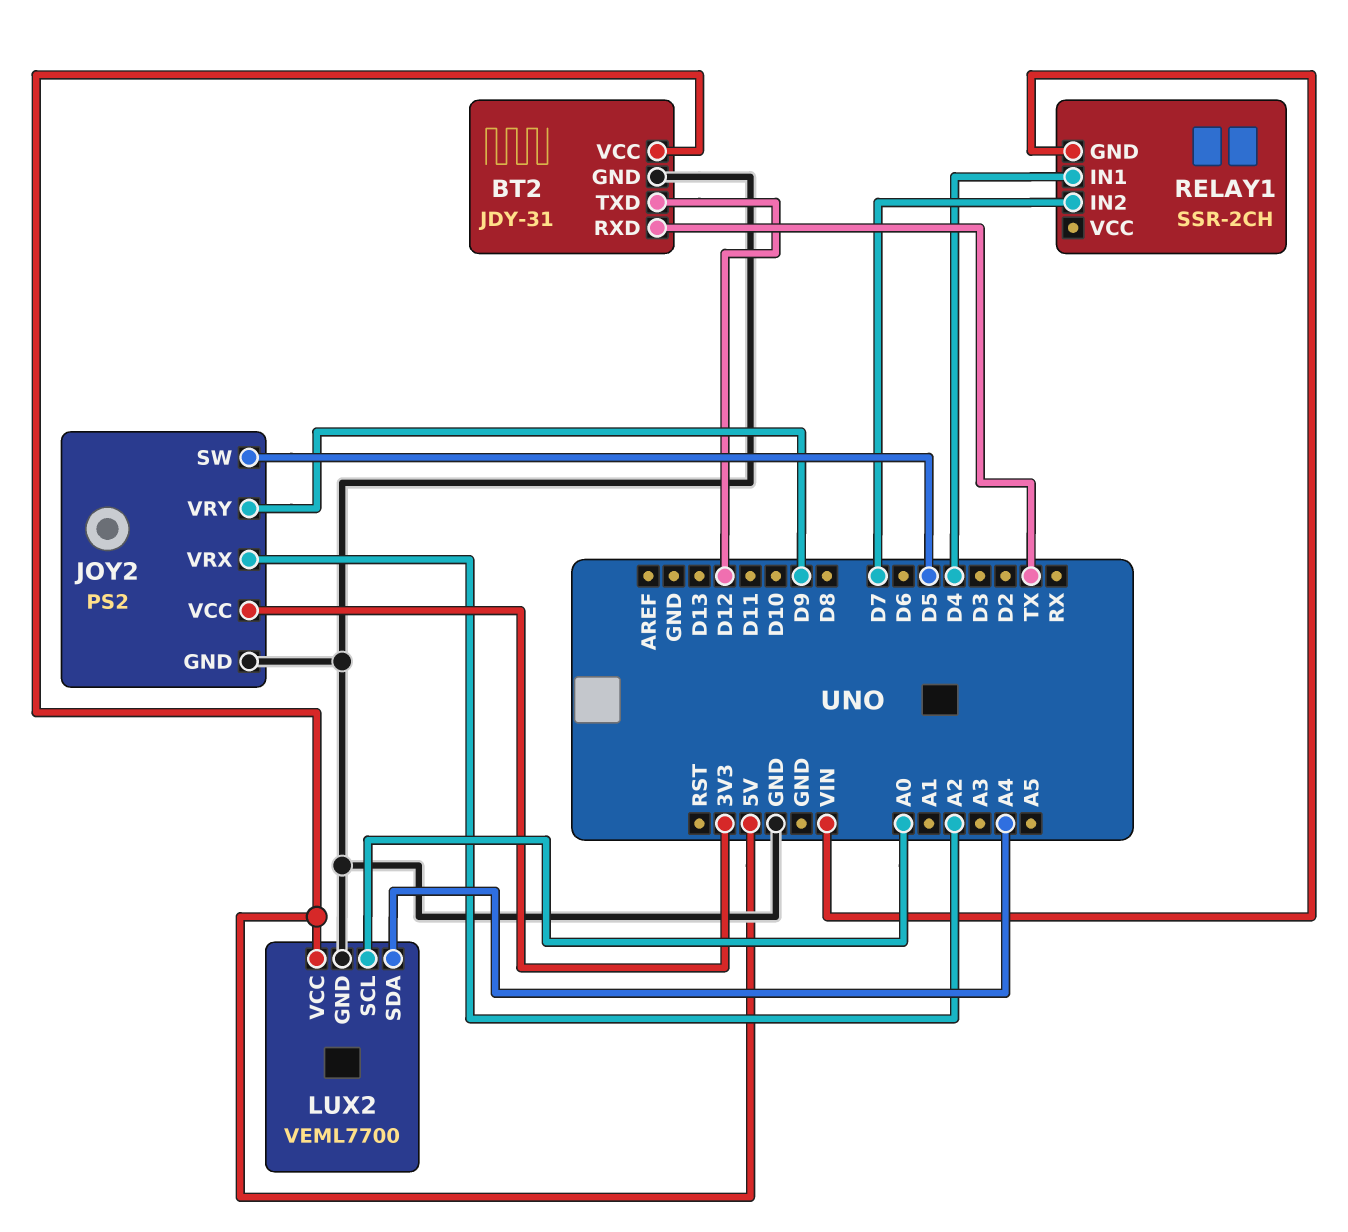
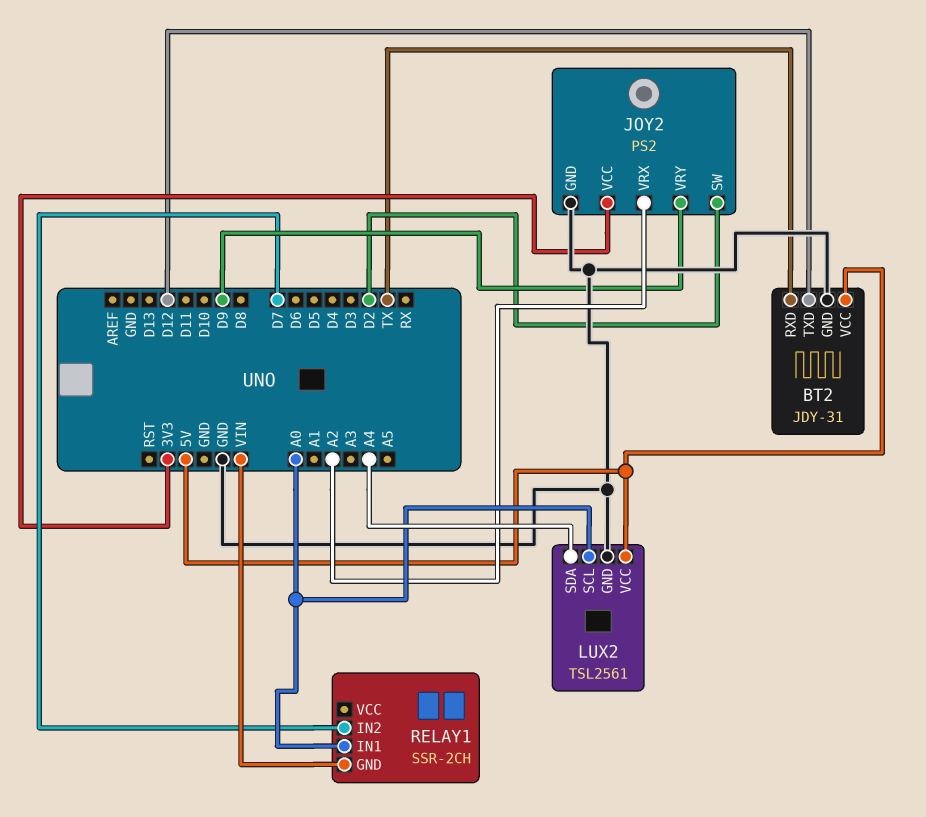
JOY2 pin SW: D5 -> D2
LUX2: VEML7700 -> TSL2561
RELAY1 pin IN1: D4 -> A0

